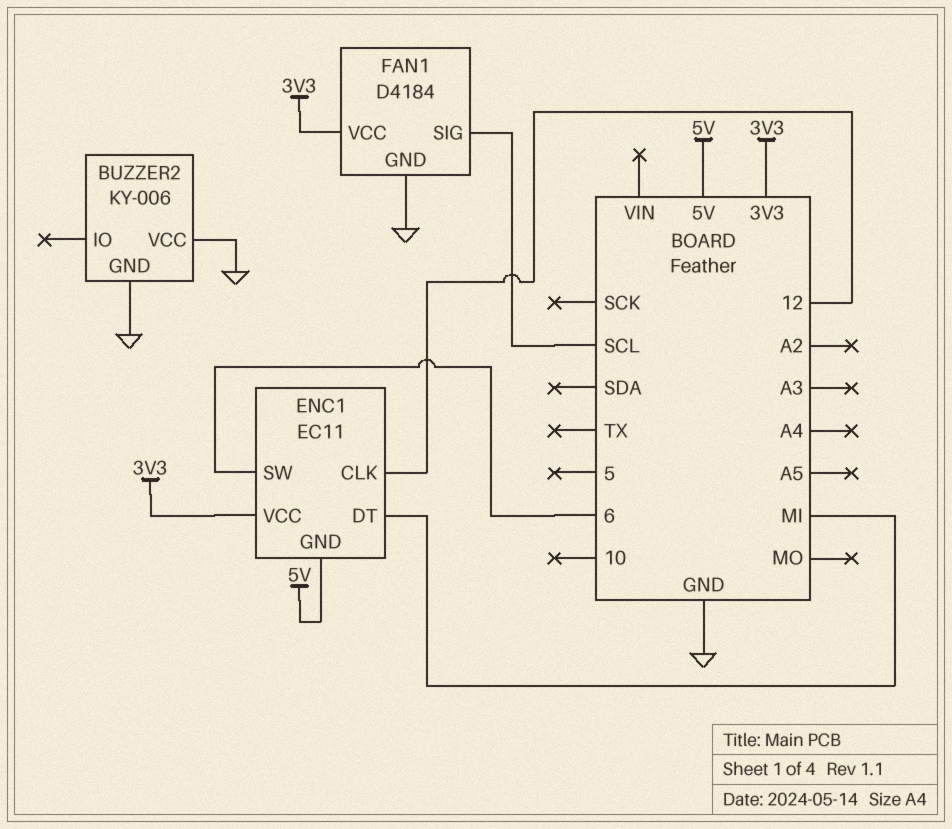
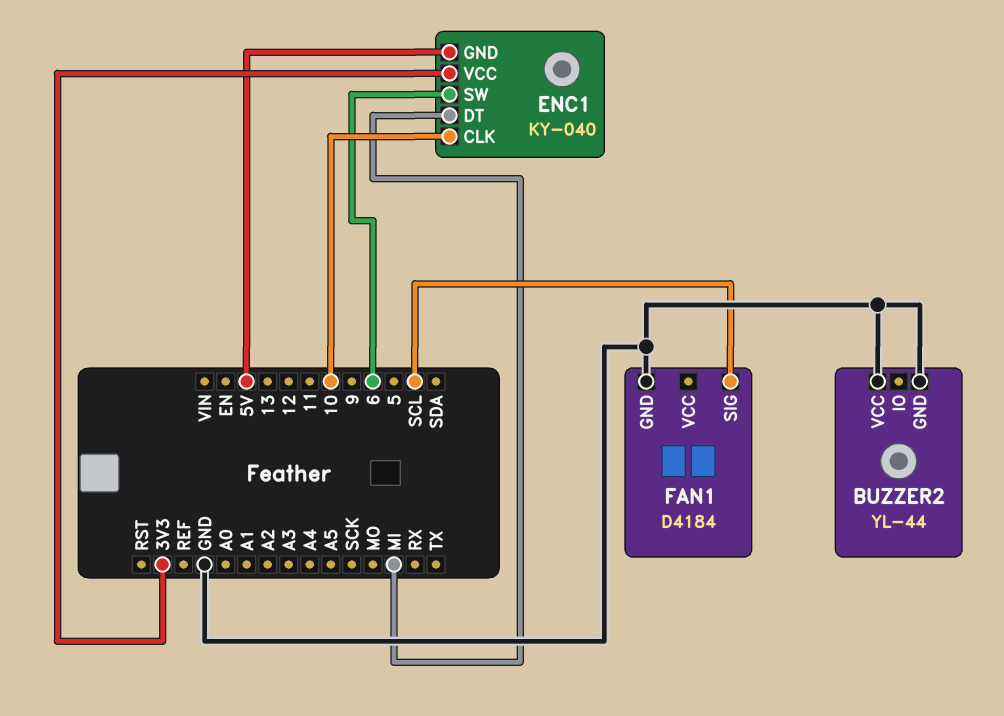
BUZZER2: KY-006 -> YL-44
ENC1: EC11 -> KY-040
ENC1 pin CLK: 12 -> 10
FAN1 pin VCC: 3V3 -> none

